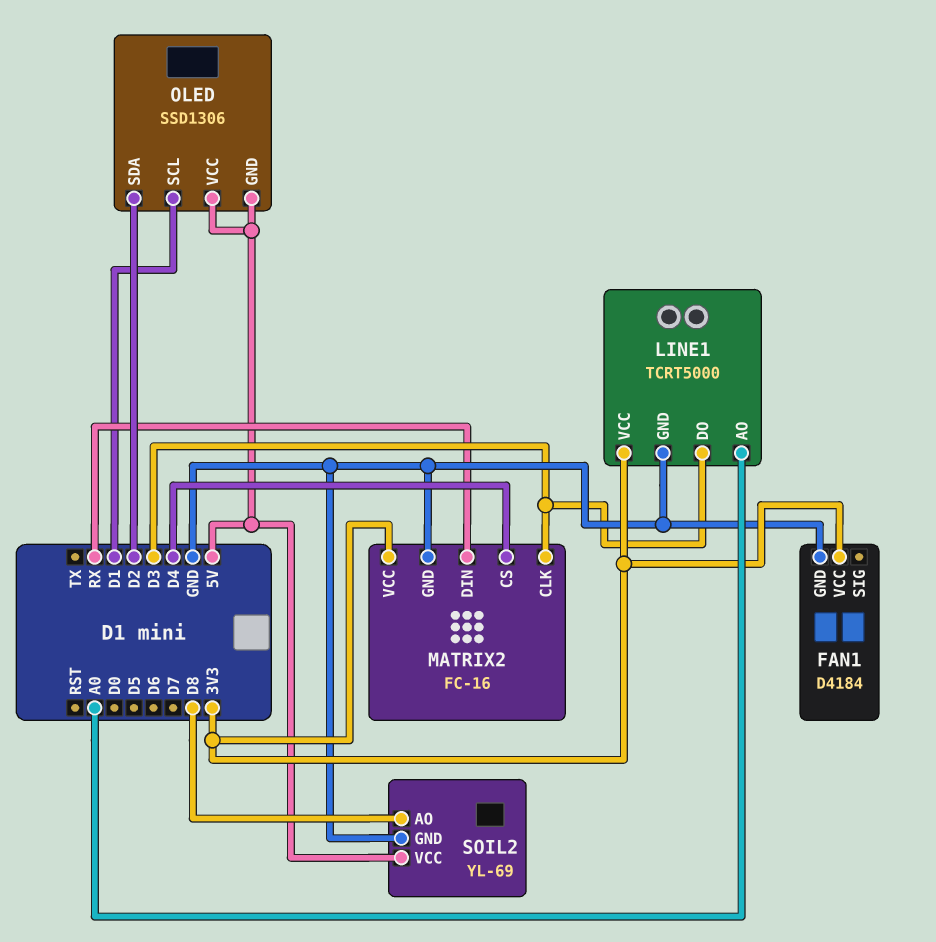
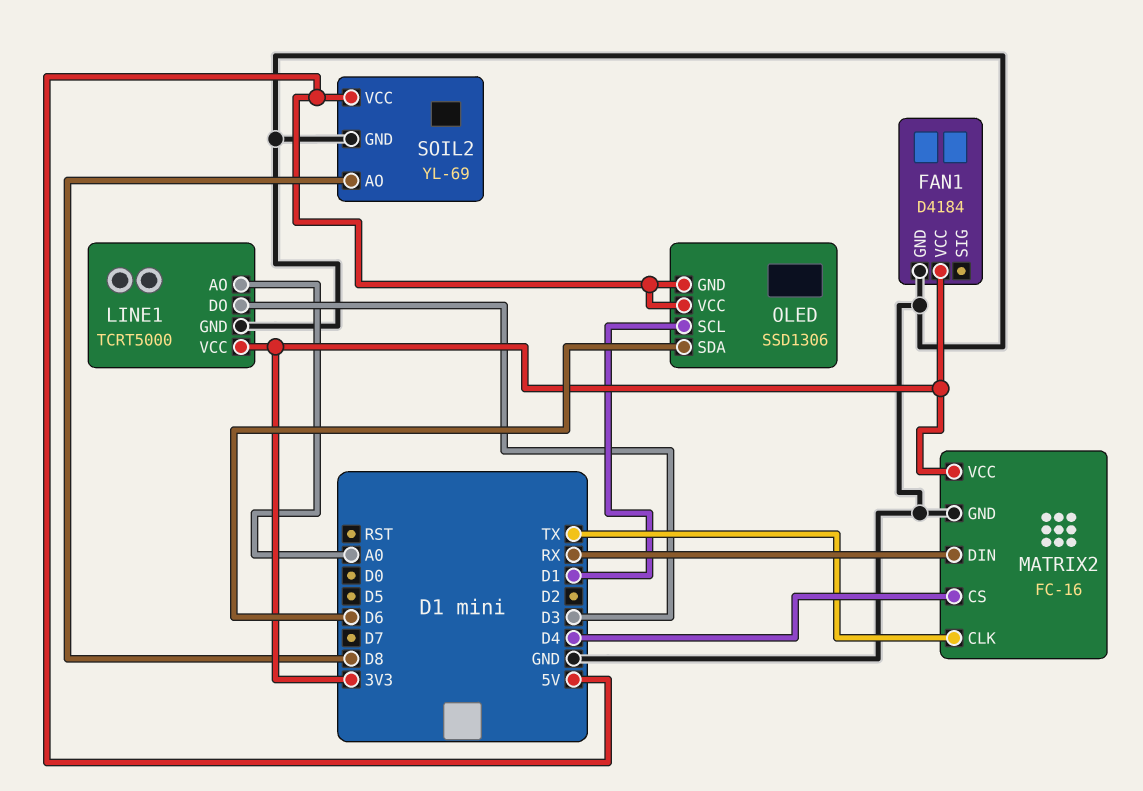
MATRIX2 pin CLK: D3 -> TX
OLED pin SDA: D2 -> D6

